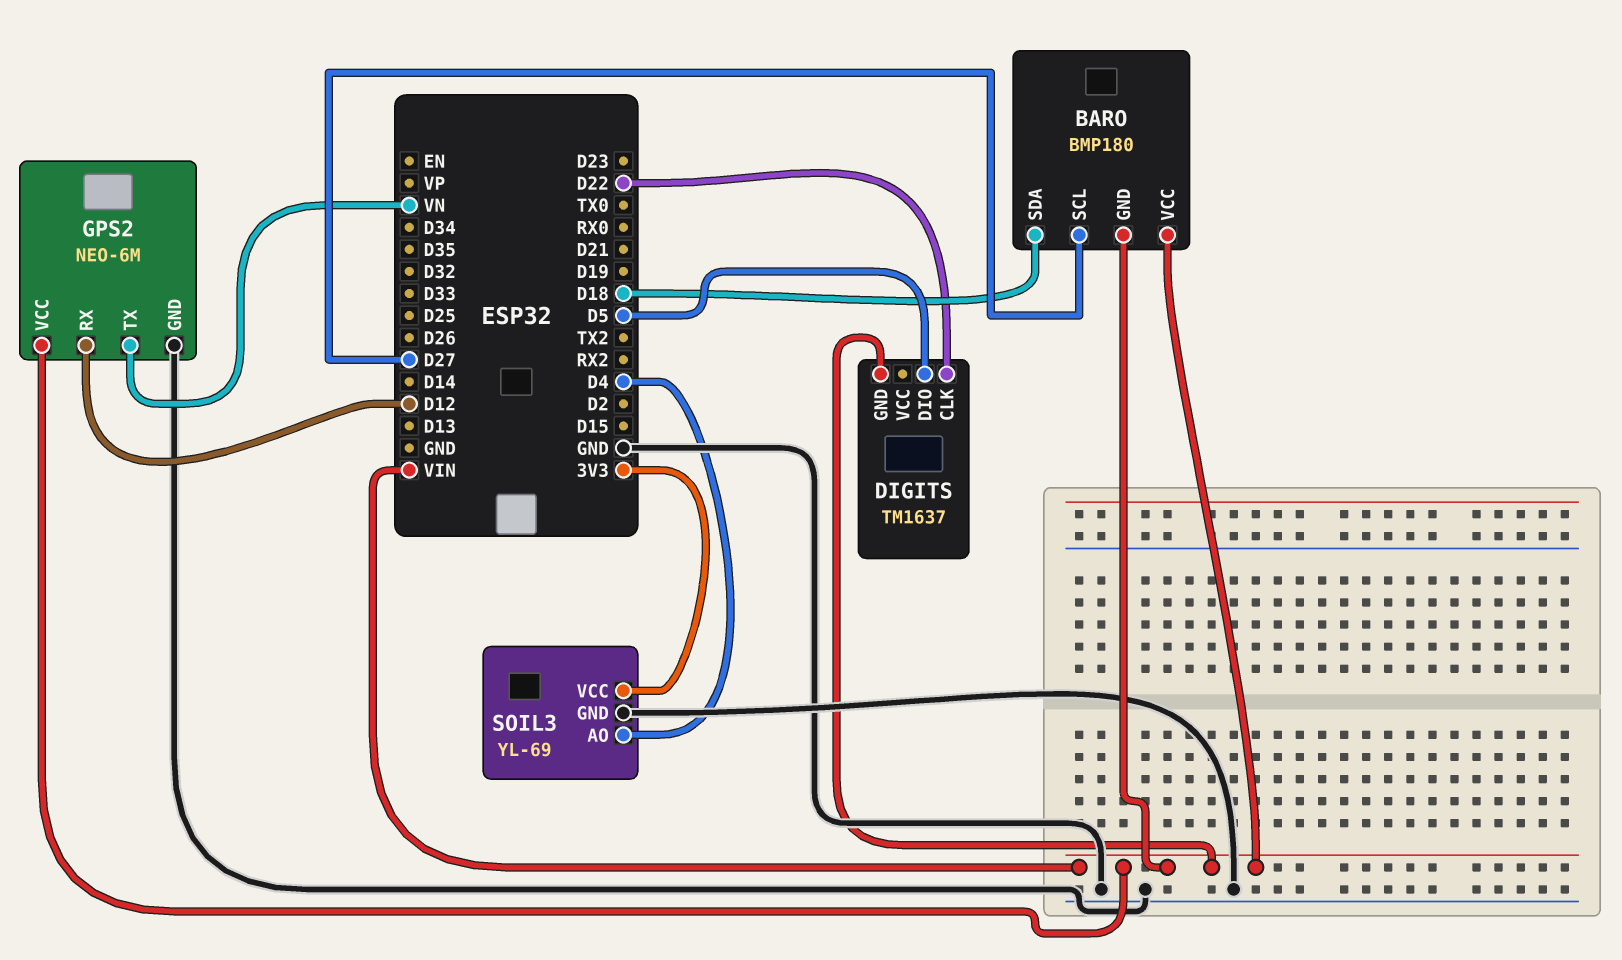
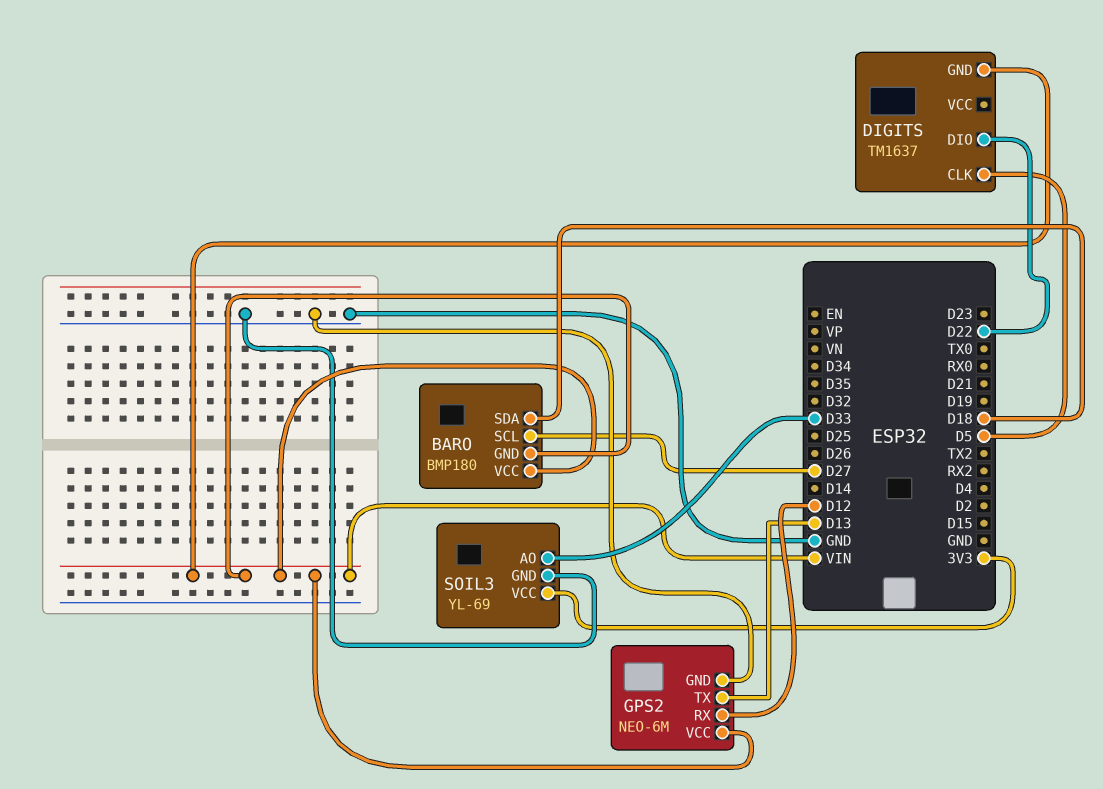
DIGITS pin CLK: D22 -> D5
DIGITS pin DIO: D5 -> D22
GPS2 pin TX: VN -> D13
SOIL3 pin AO: D4 -> D33

